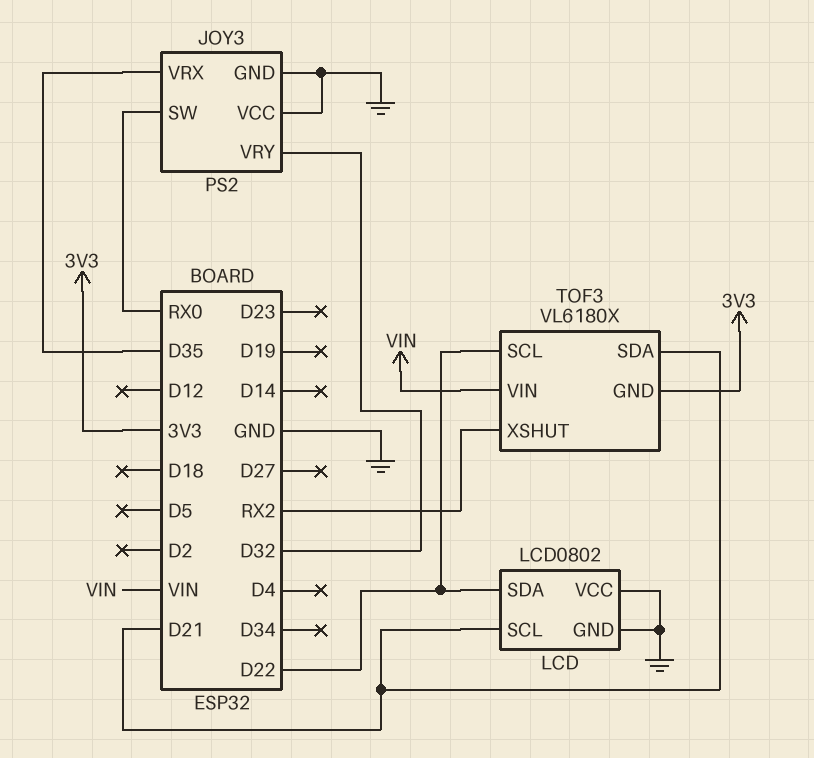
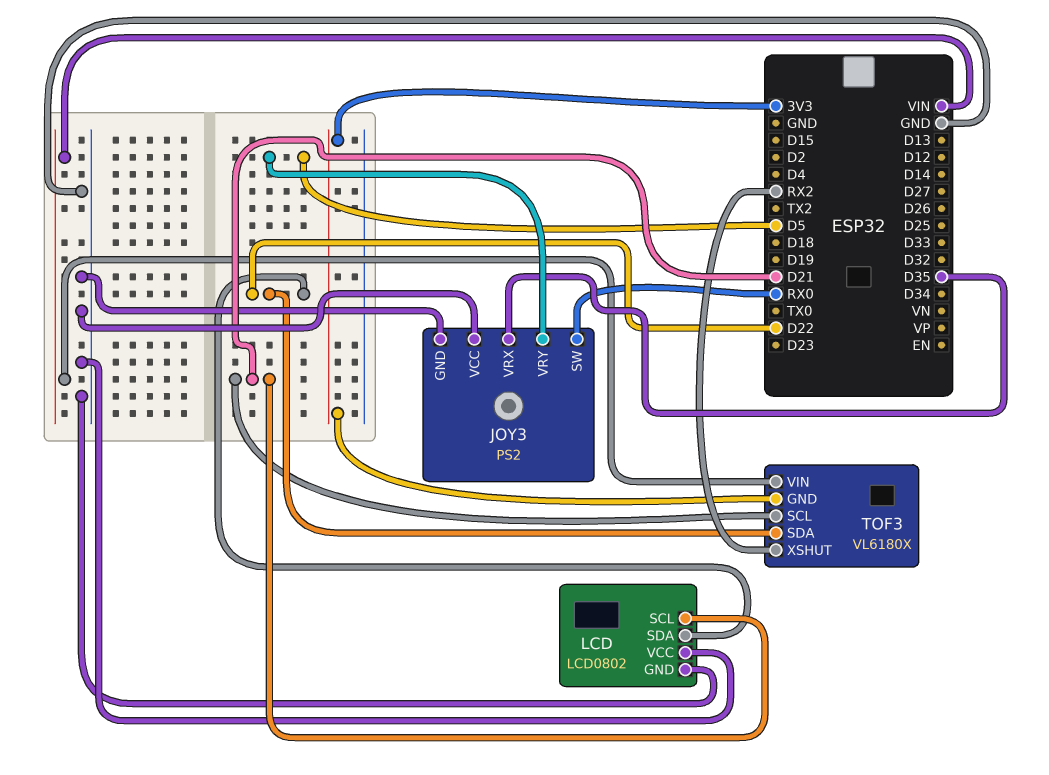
JOY3 pin VRY: D32 -> D5
TOF3 pin SCL: D22 -> D21
TOF3 pin SDA: D21 -> D22

